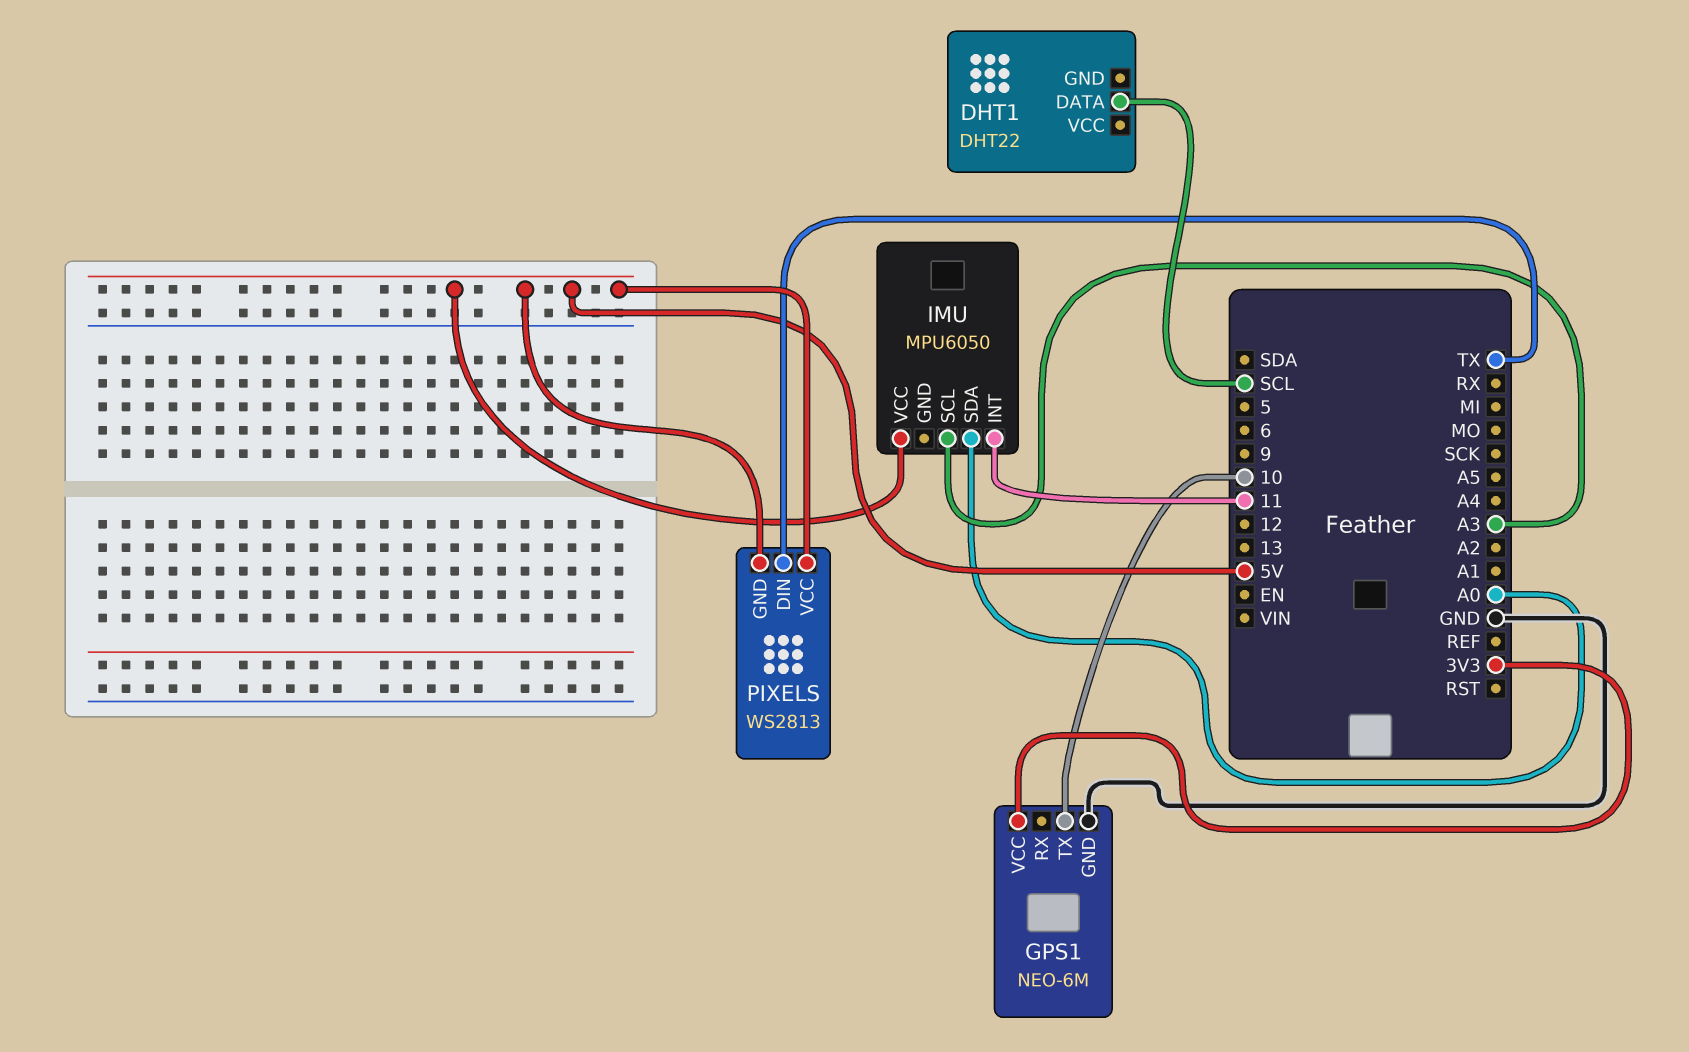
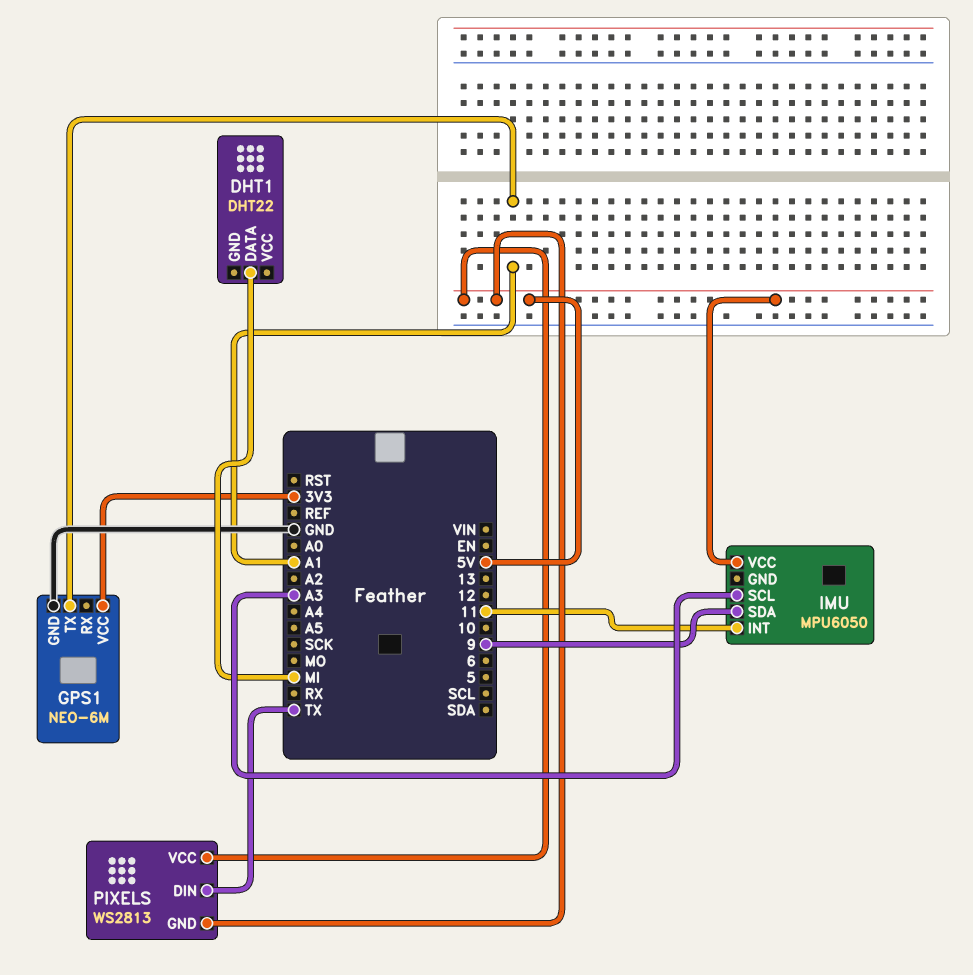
DHT1 pin DATA: SCL -> MI
GPS1 pin TX: 10 -> A1
IMU pin SDA: A0 -> 9

